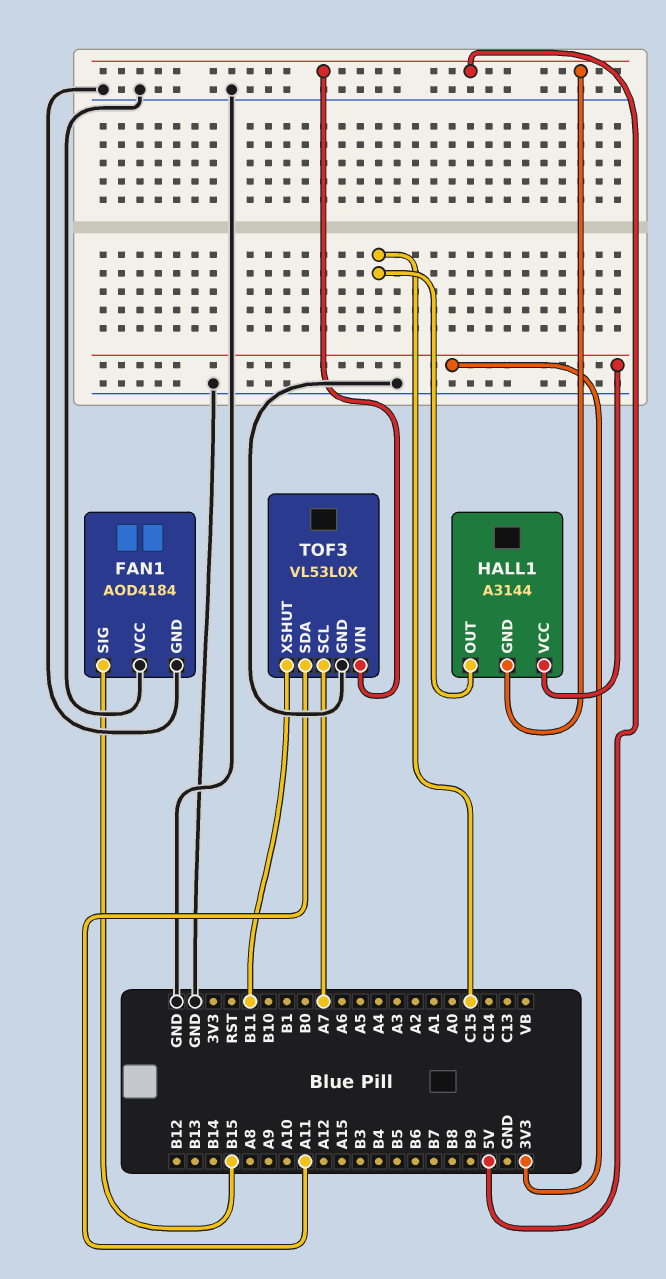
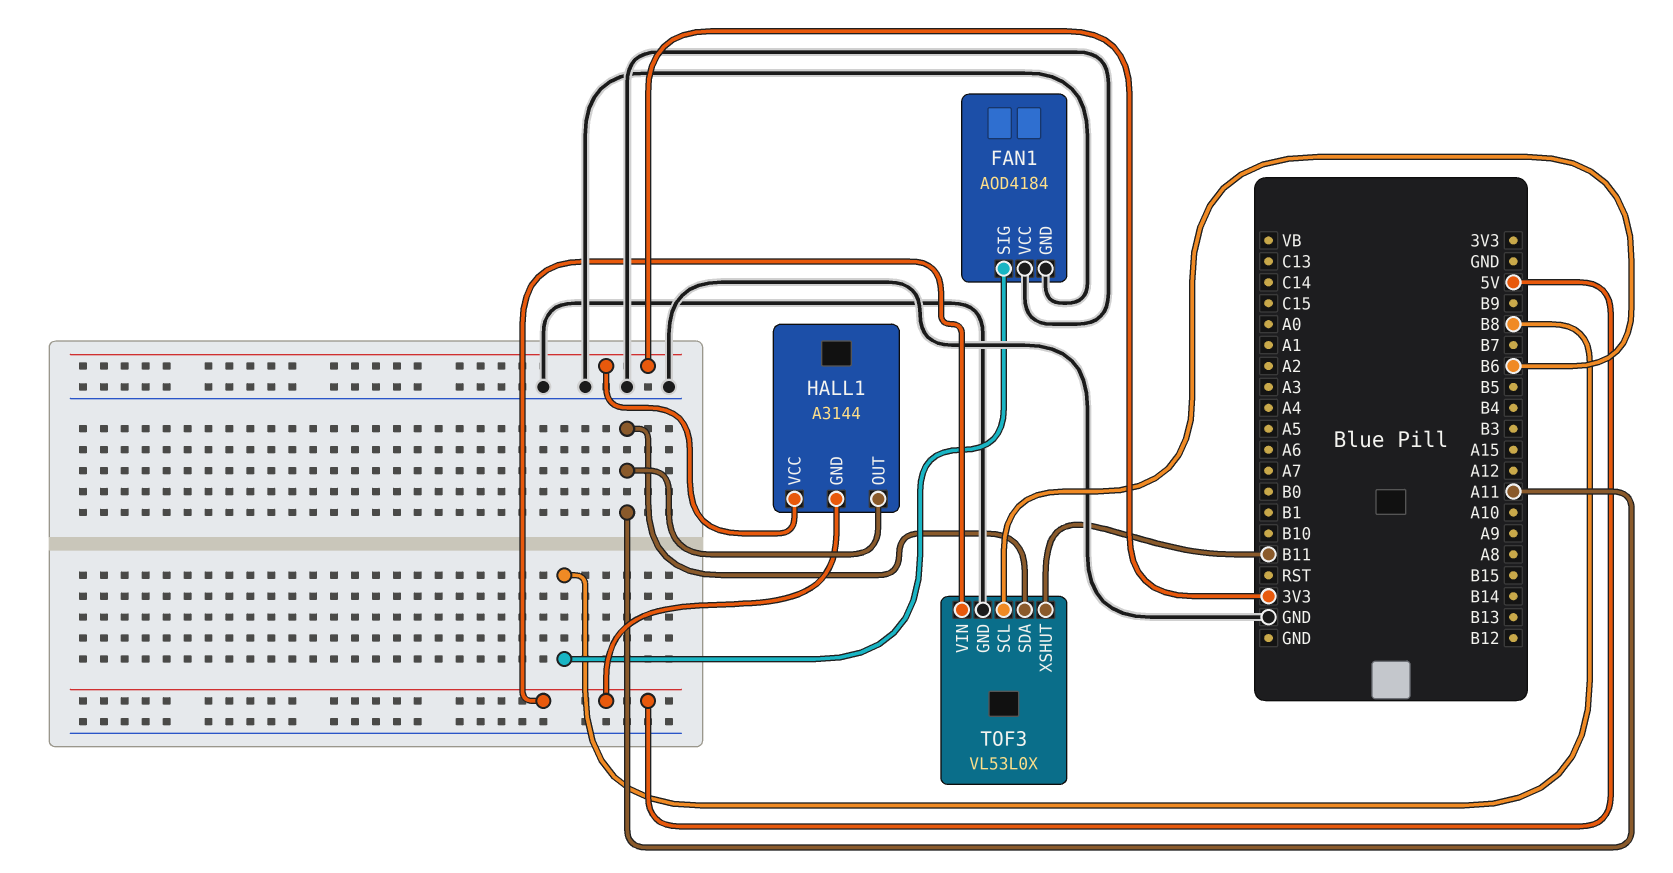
FAN1 pin SIG: B15 -> B8
HALL1 pin OUT: C15 -> A11
TOF3 pin SCL: A7 -> B6

